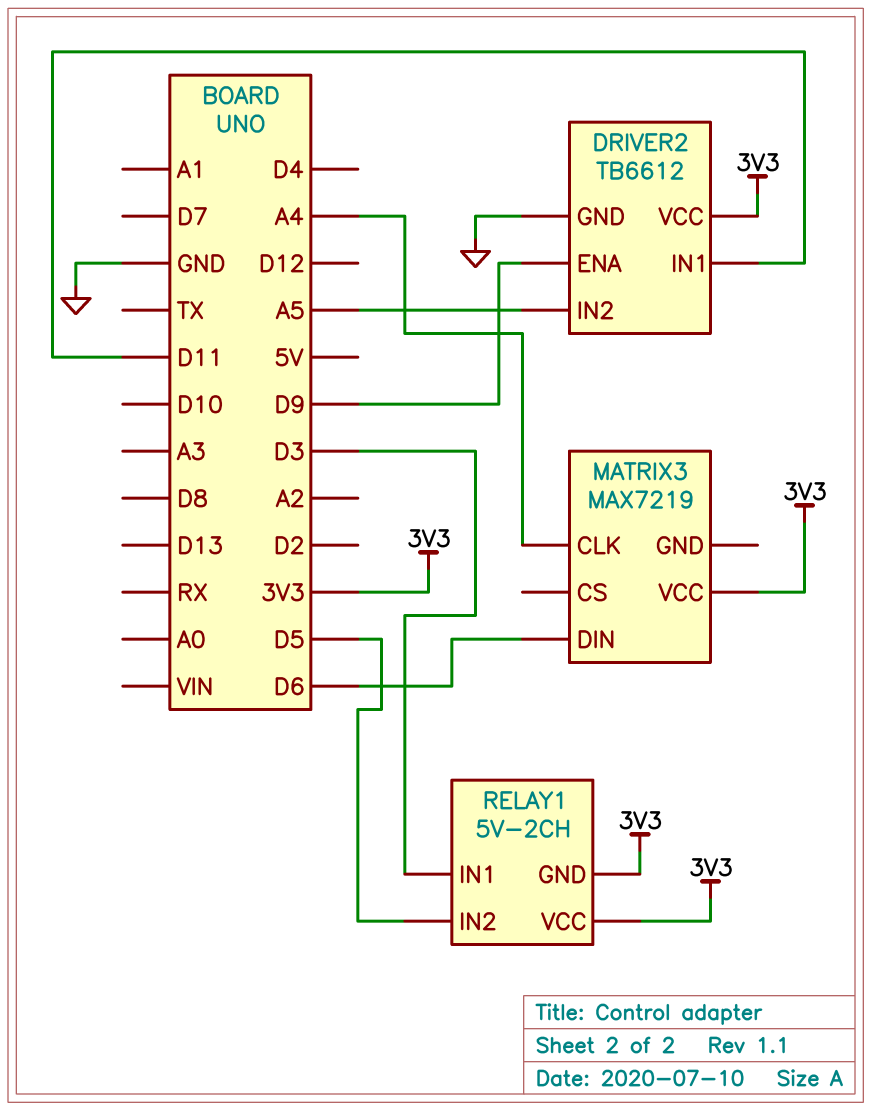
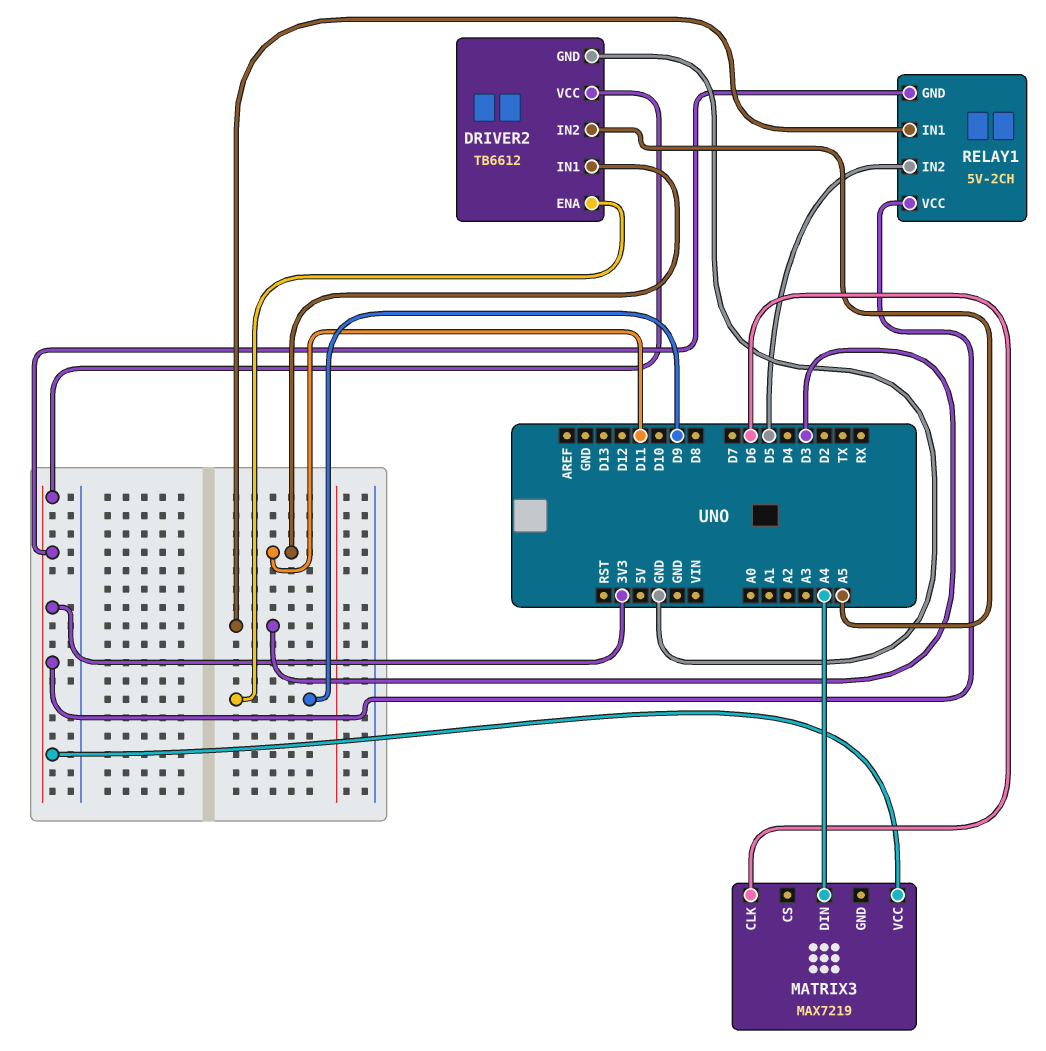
MATRIX3 pin CLK: A4 -> D6
MATRIX3 pin DIN: D6 -> A4

